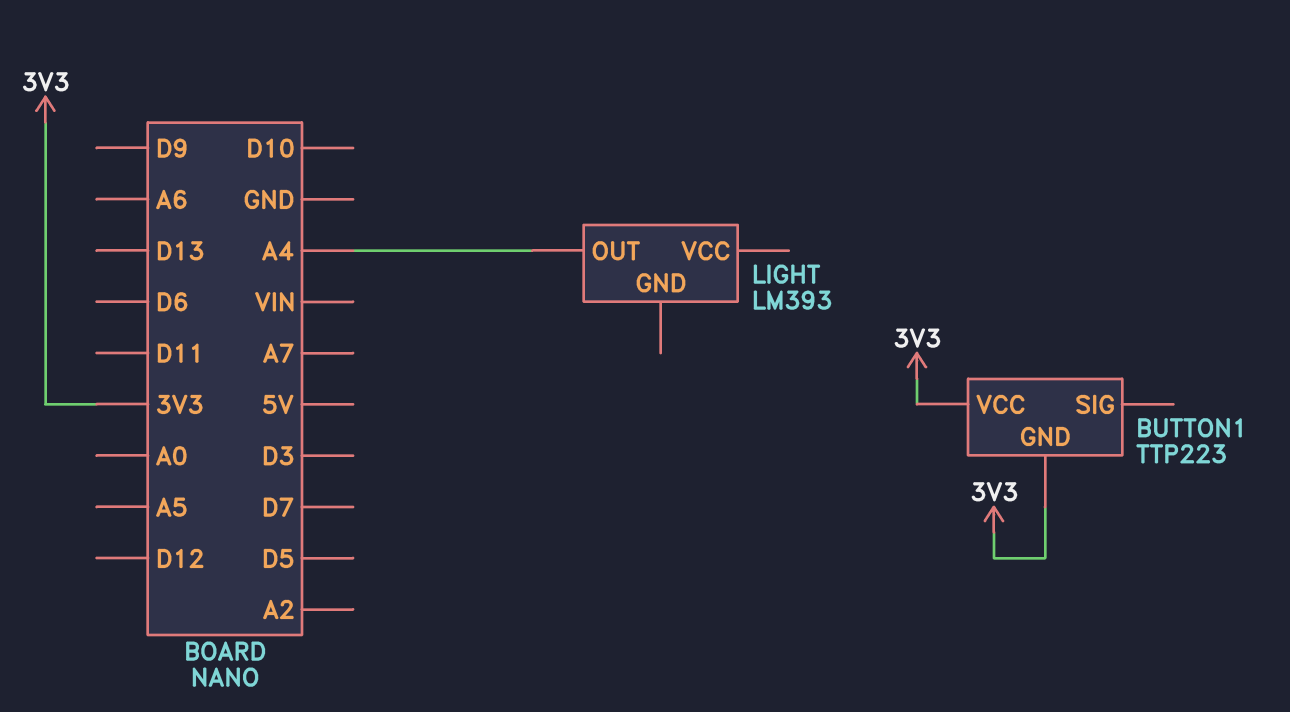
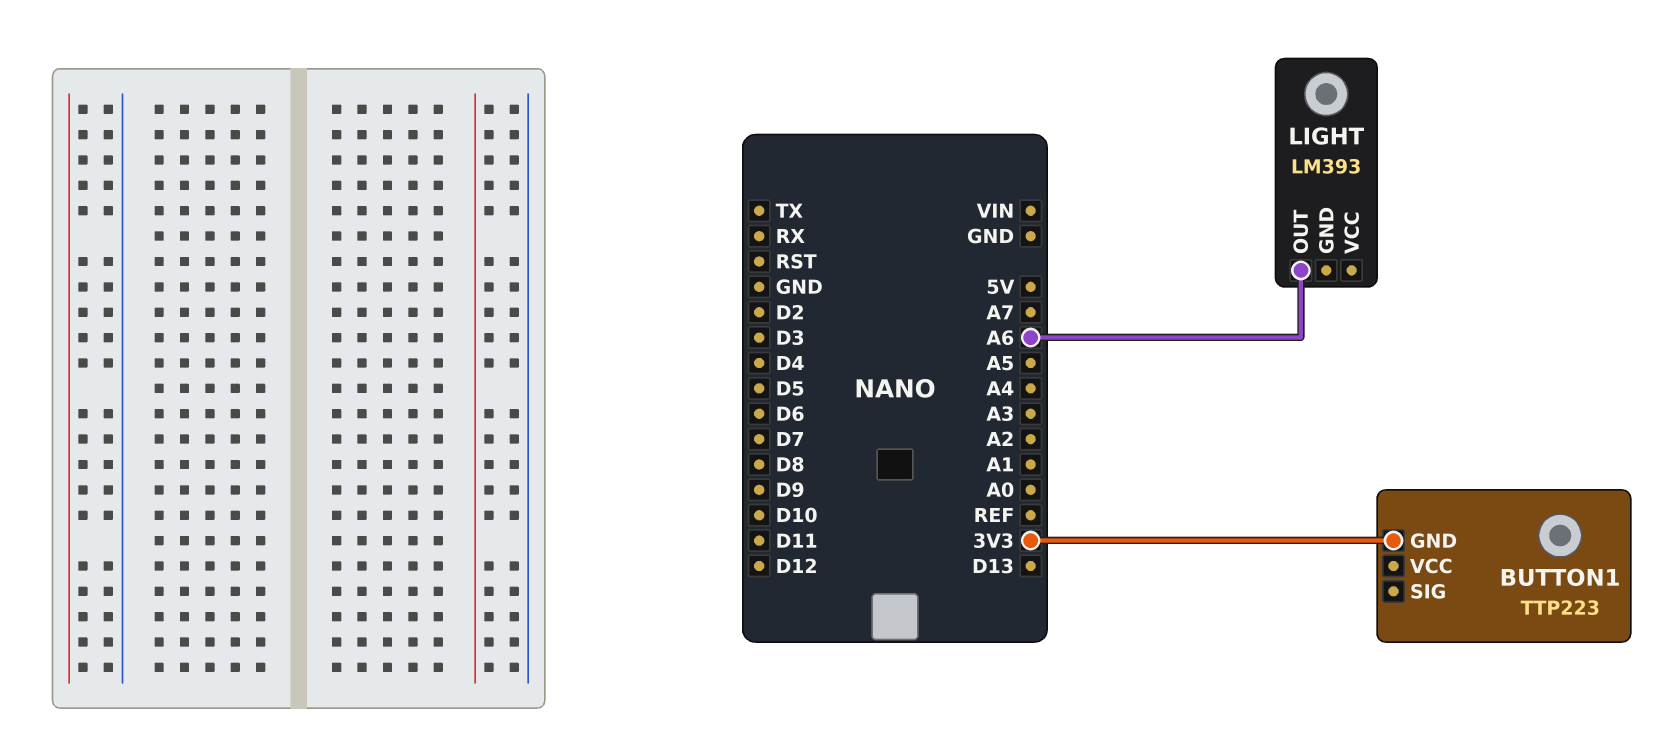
BUTTON1 pin VCC: 3V3 -> none
LIGHT pin OUT: A4 -> A6

